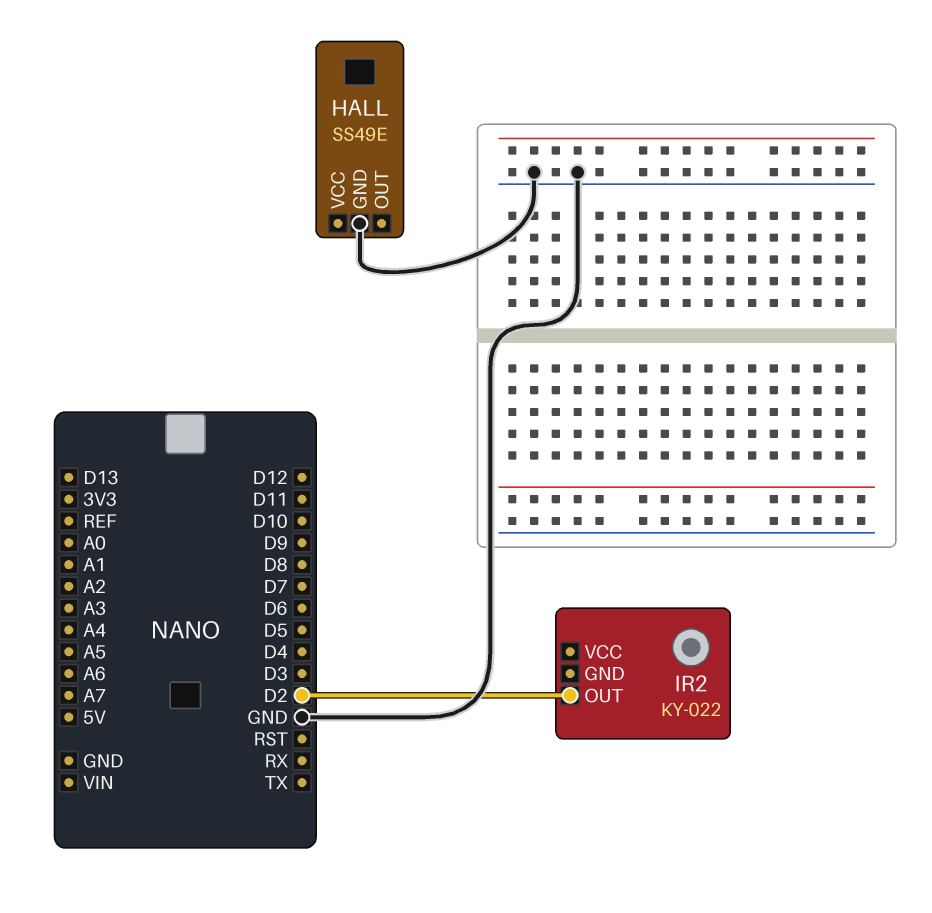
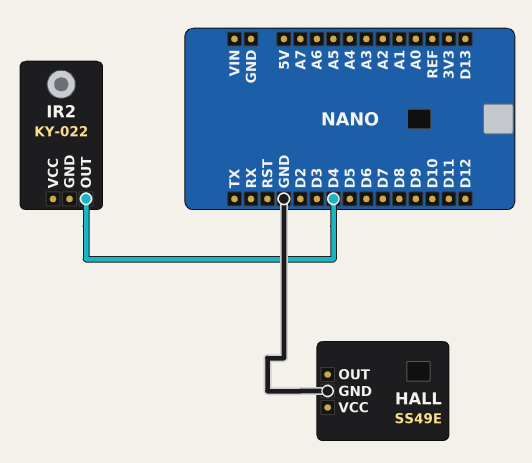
IR2 pin OUT: D2 -> D4

